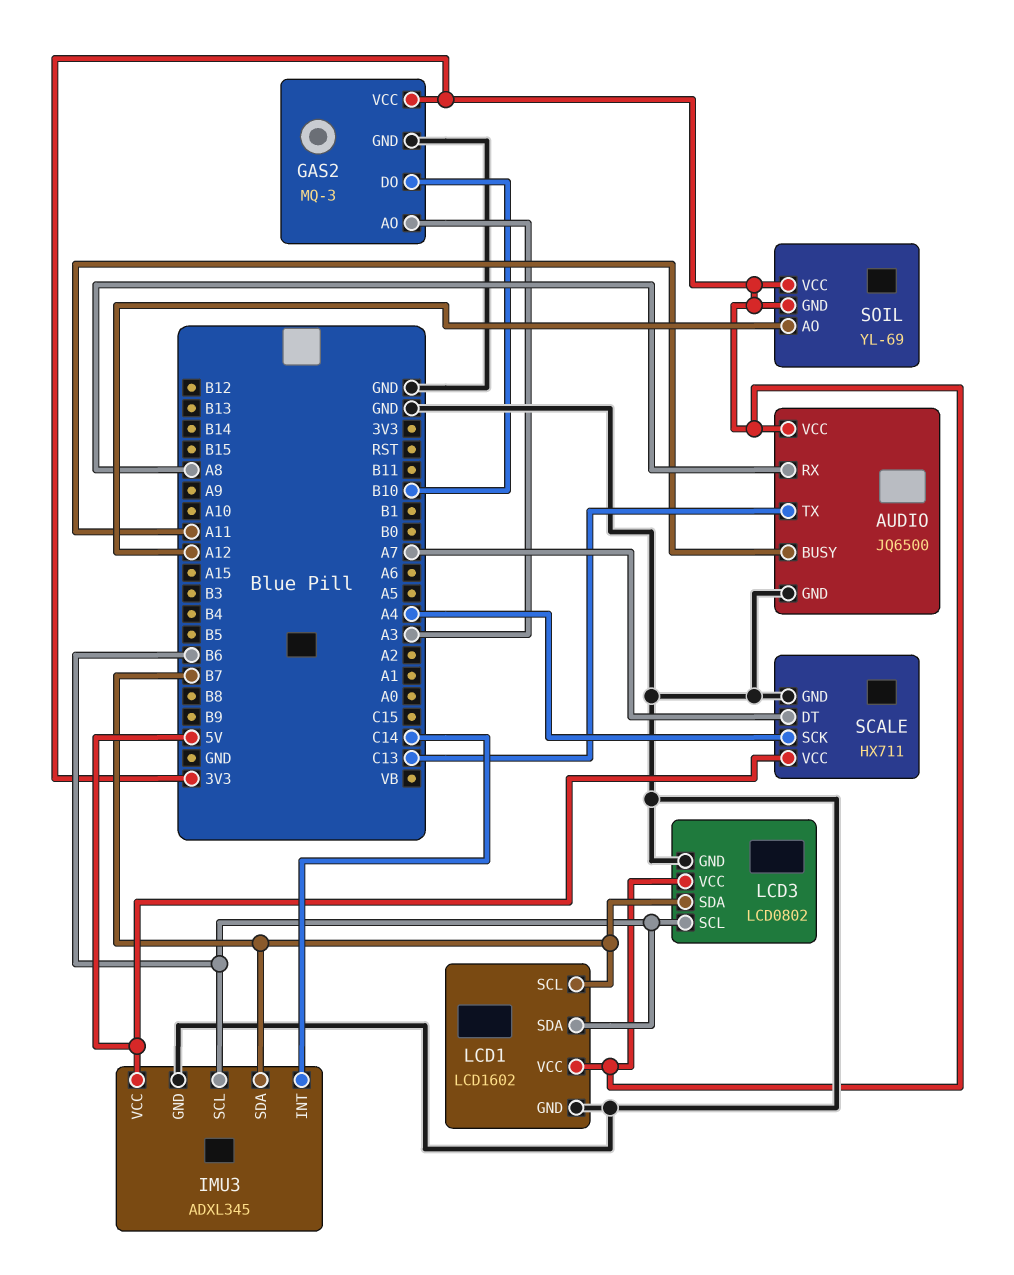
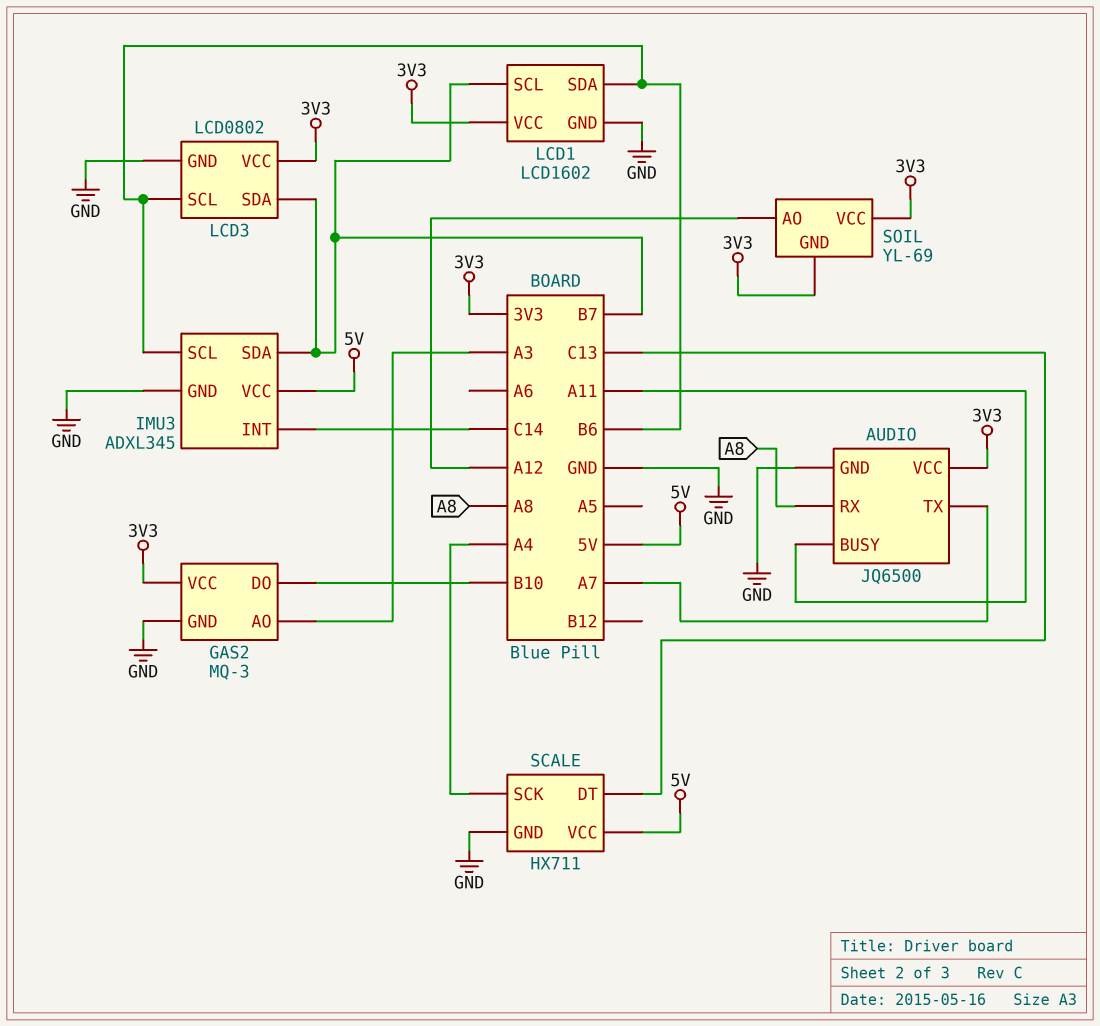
AUDIO pin TX: C13 -> A7
SCALE pin DT: A7 -> C13

